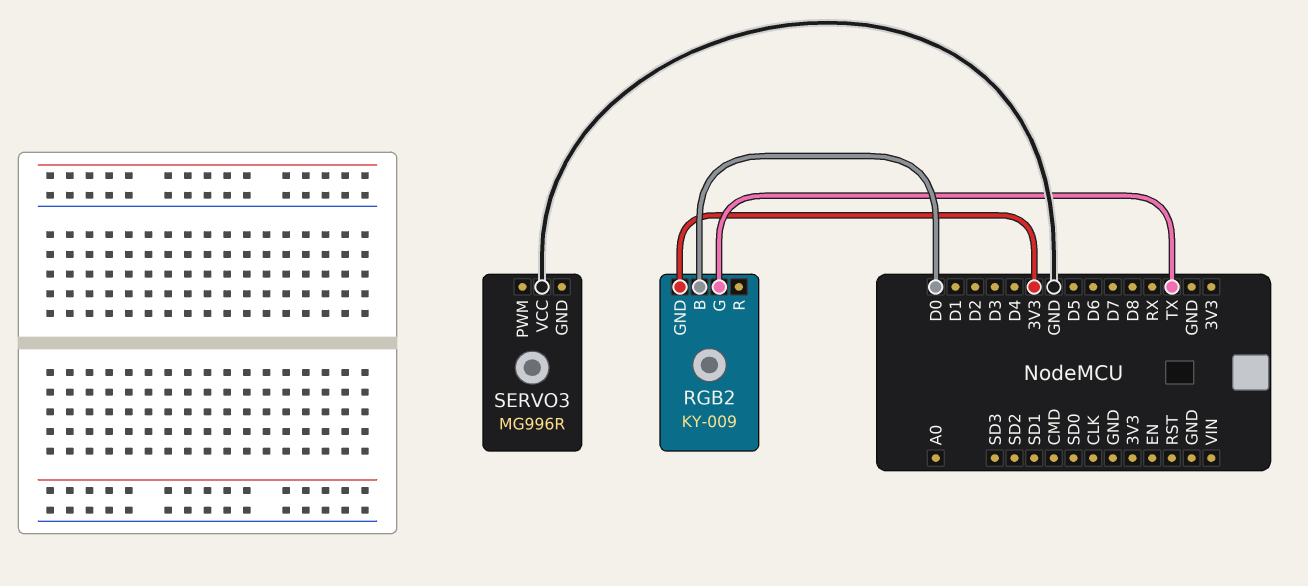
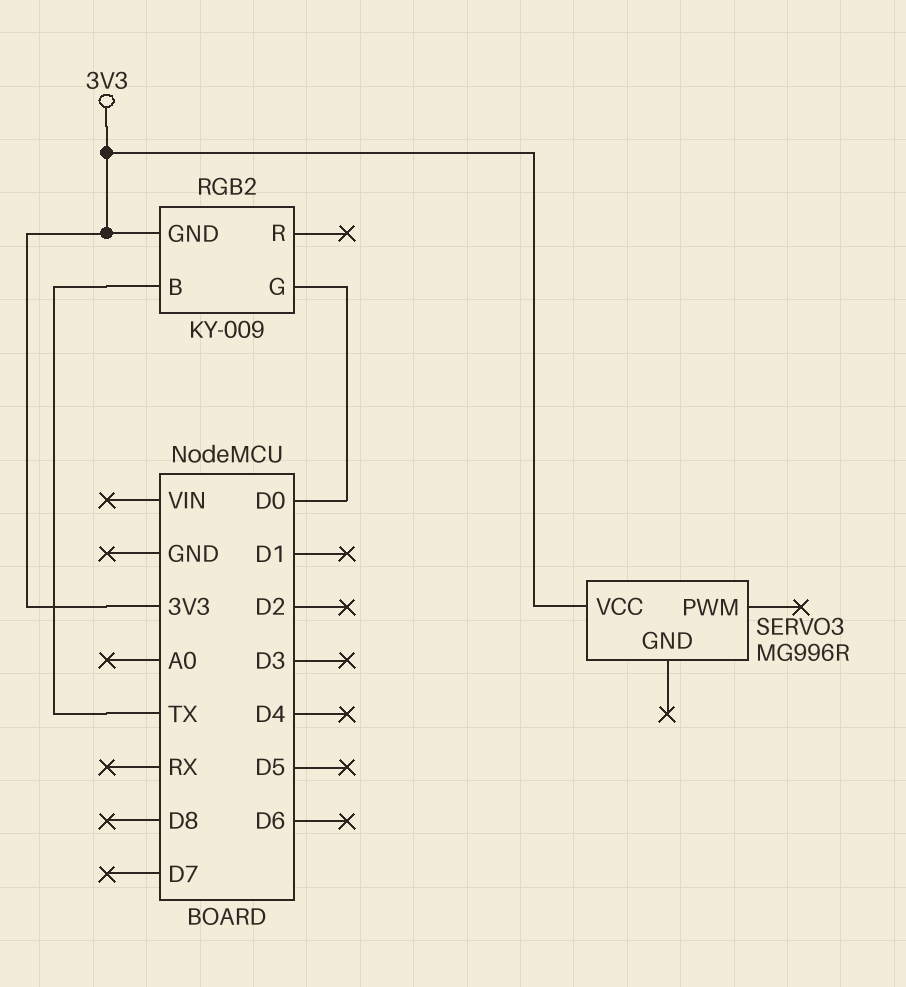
RGB2 pin B: D0 -> TX
RGB2 pin G: TX -> D0
SERVO3 pin VCC: GND -> 3V3

